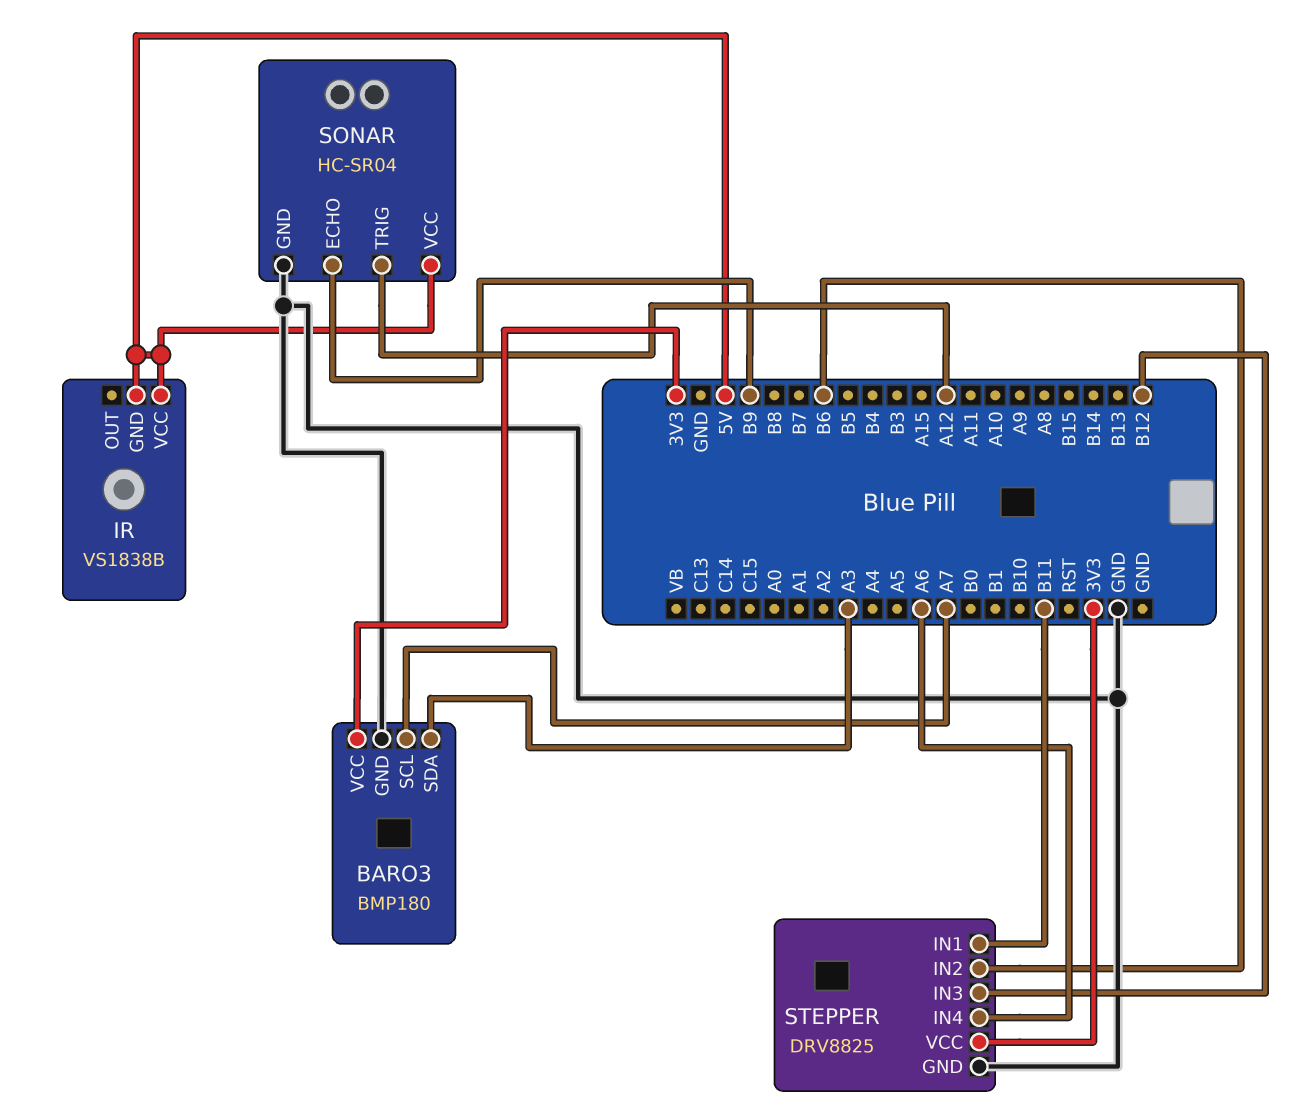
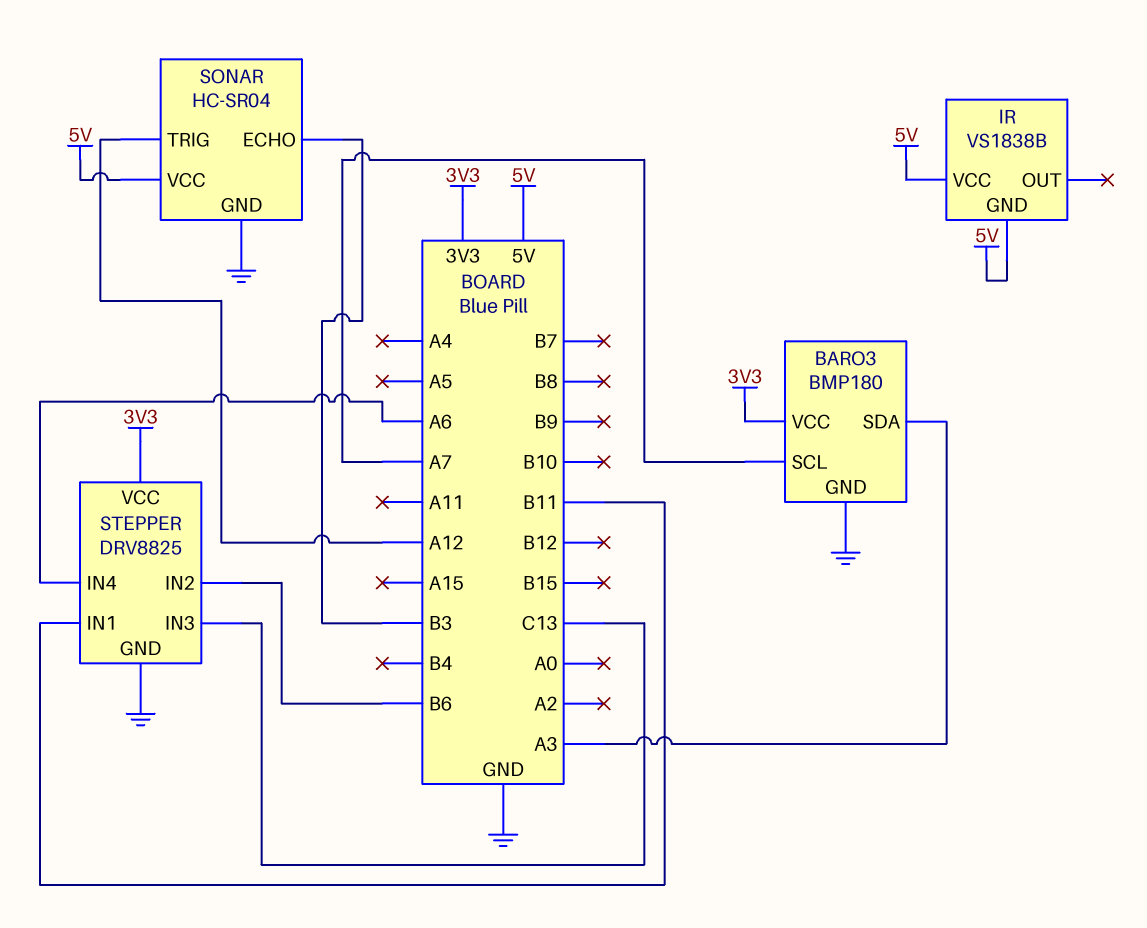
SONAR pin ECHO: B9 -> B3
STEPPER pin IN3: B12 -> C13

